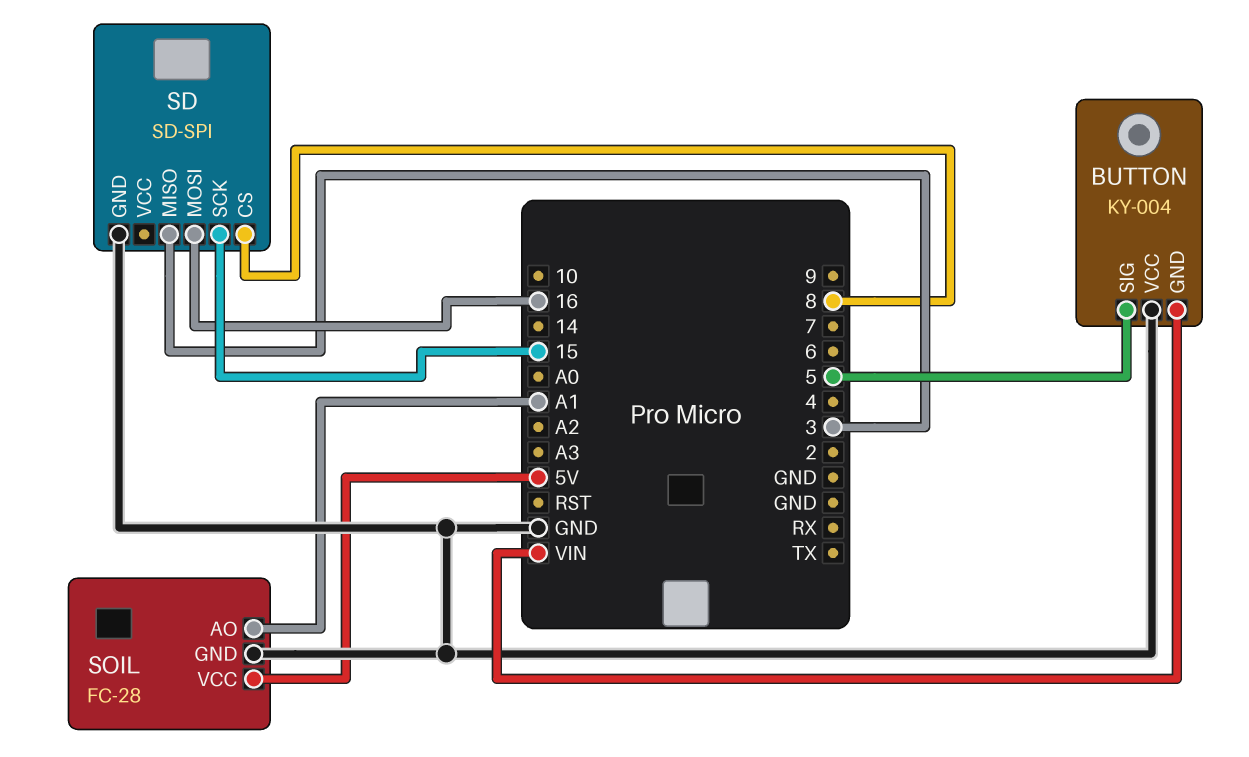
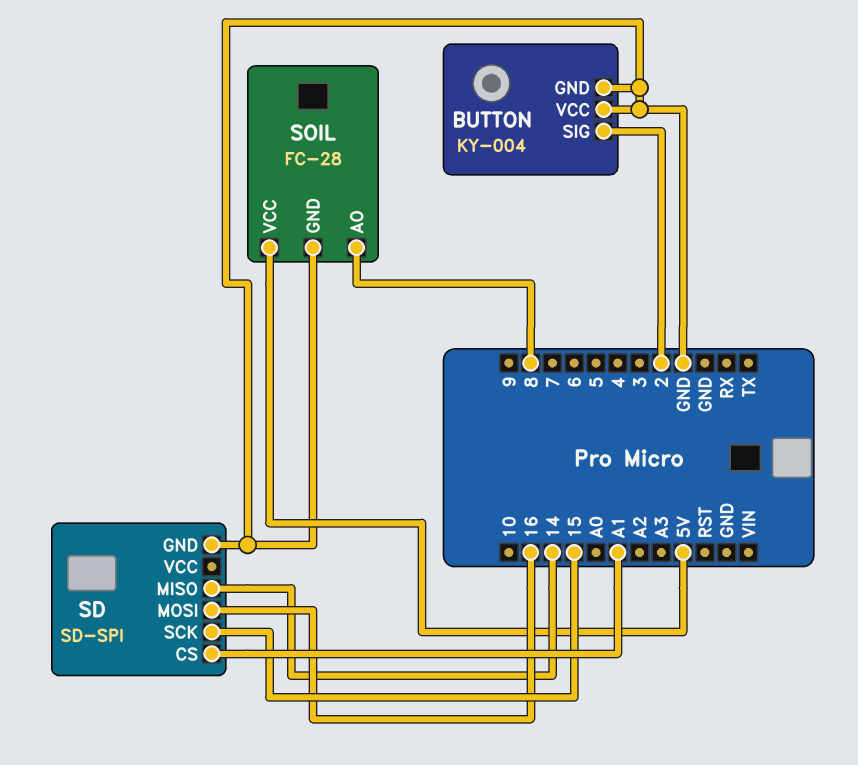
BUTTON pin GND: VIN -> GND
BUTTON pin SIG: 5 -> 2
SD pin CS: 8 -> A1
SD pin MISO: 3 -> 14
SOIL pin AO: A1 -> 8

